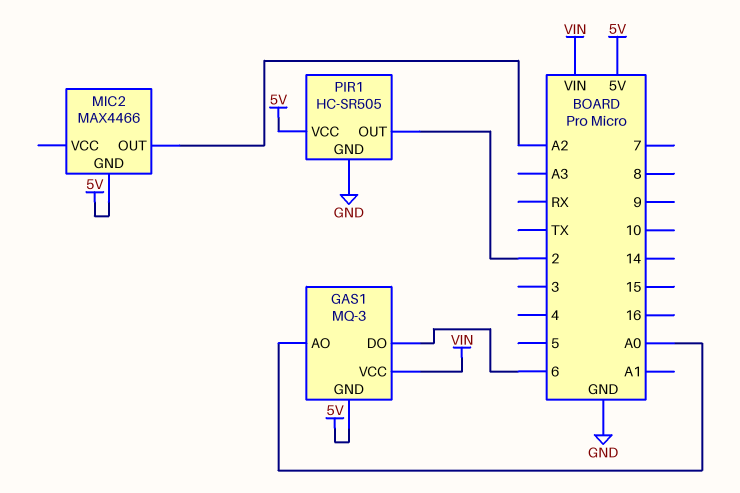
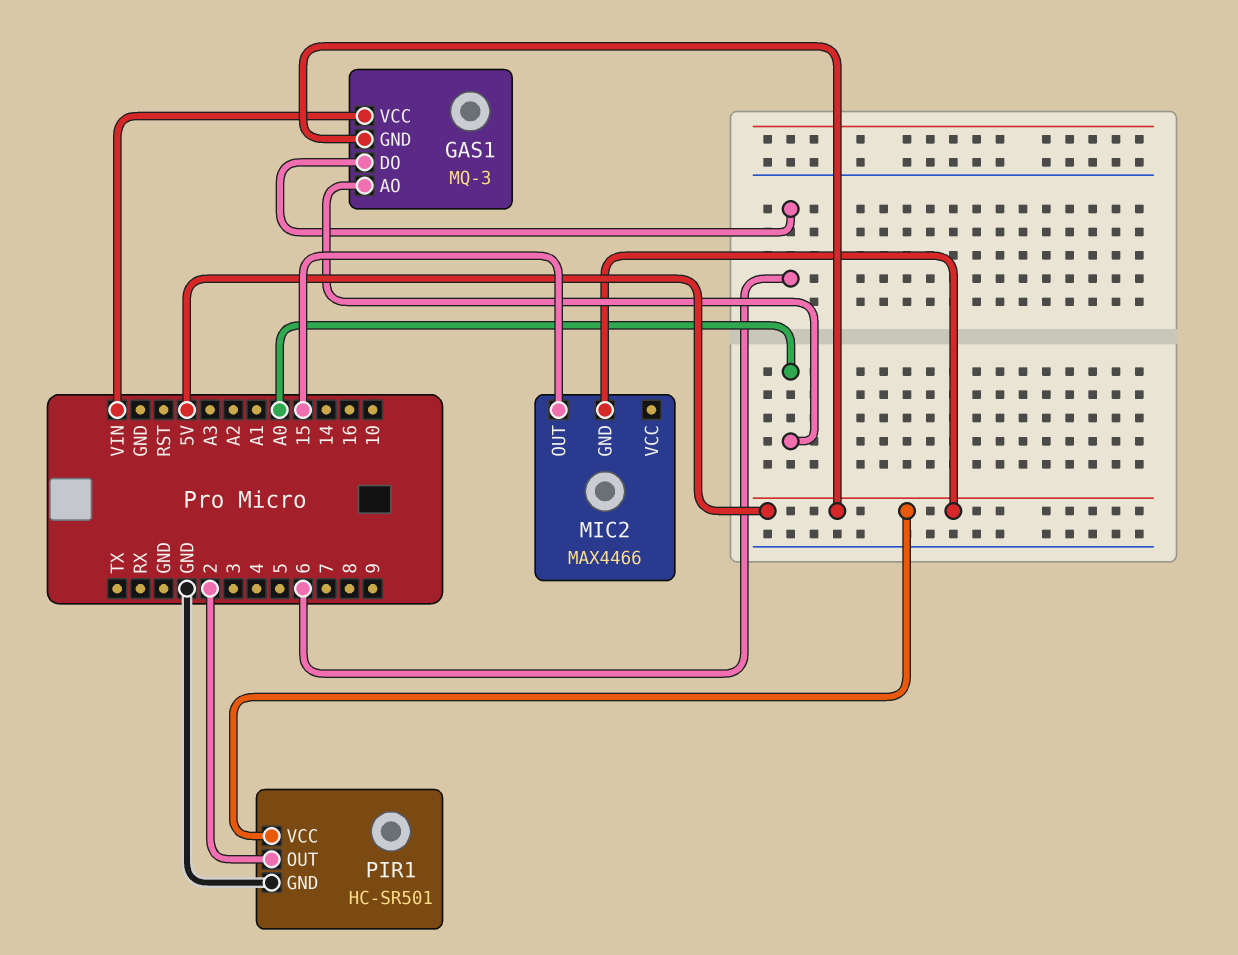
MIC2 pin OUT: A2 -> 15
PIR1: HC-SR505 -> HC-SR501

